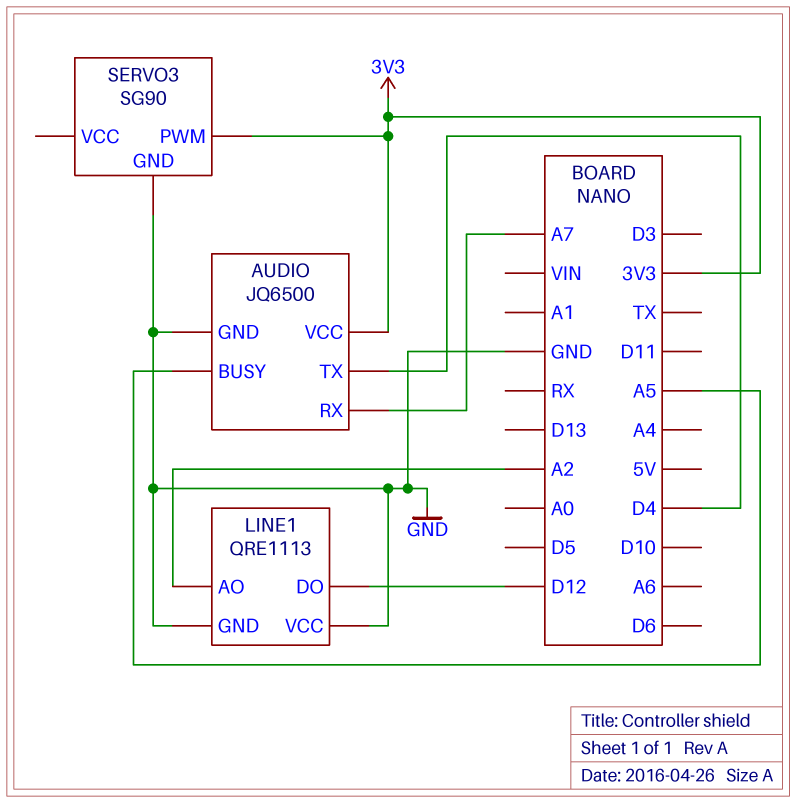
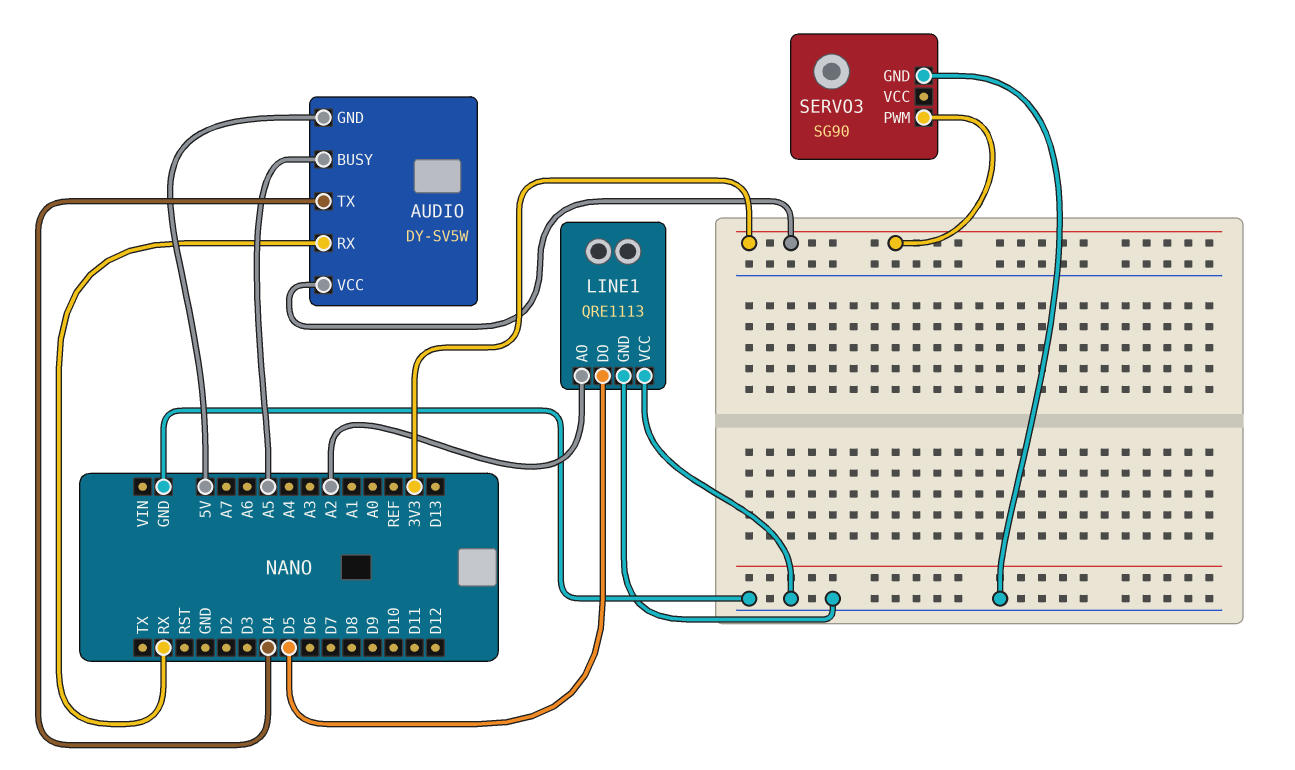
AUDIO: JQ6500 -> DY-SV5W
AUDIO pin GND: GND -> 5V
AUDIO pin RX: A7 -> RX
LINE1 pin DO: D12 -> D5

